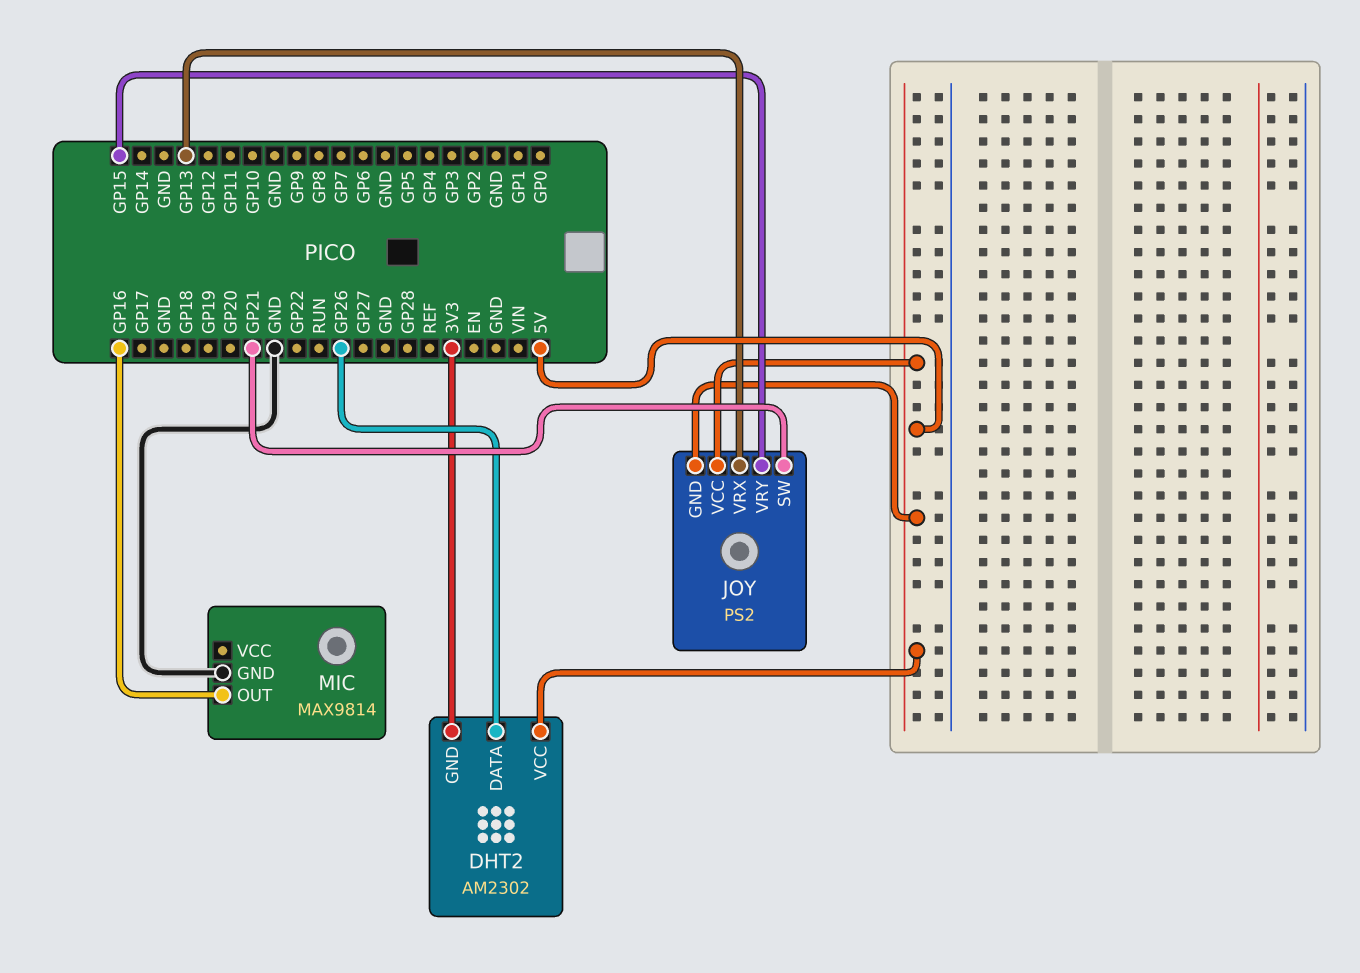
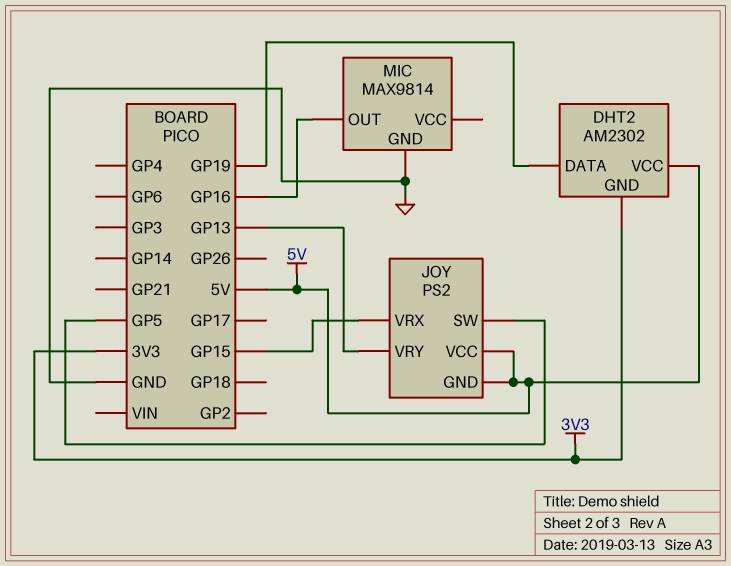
DHT2 pin DATA: GP26 -> GP19
JOY pin SW: GP21 -> GP5
JOY pin VRX: GP13 -> GP15
JOY pin VRY: GP15 -> GP13

